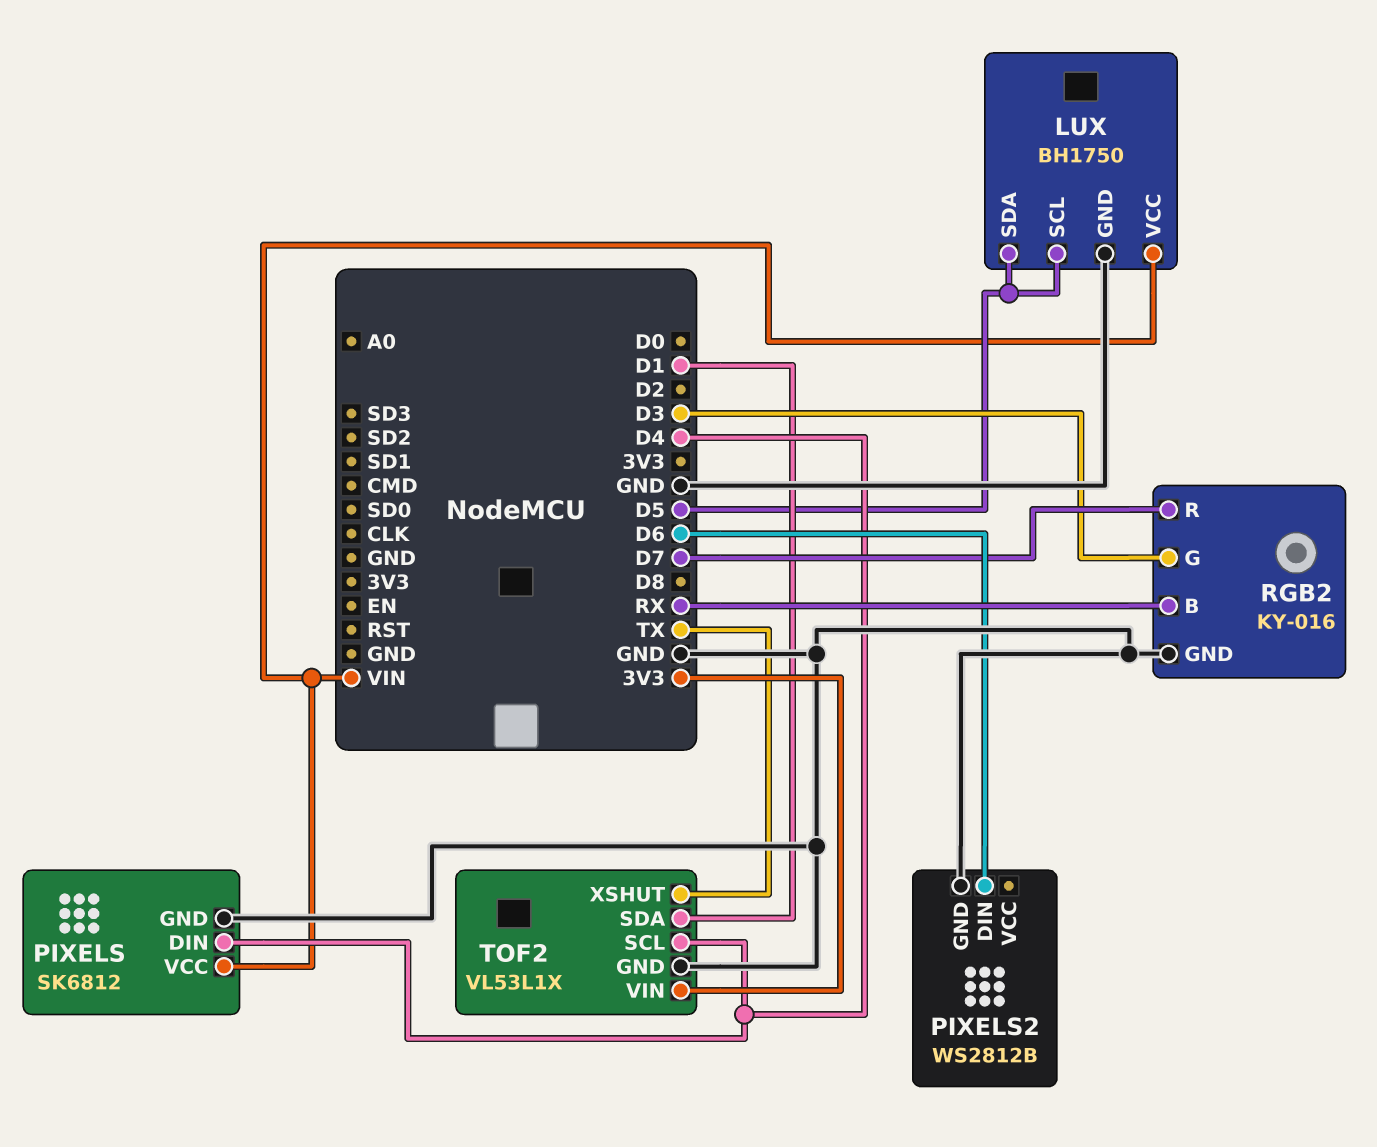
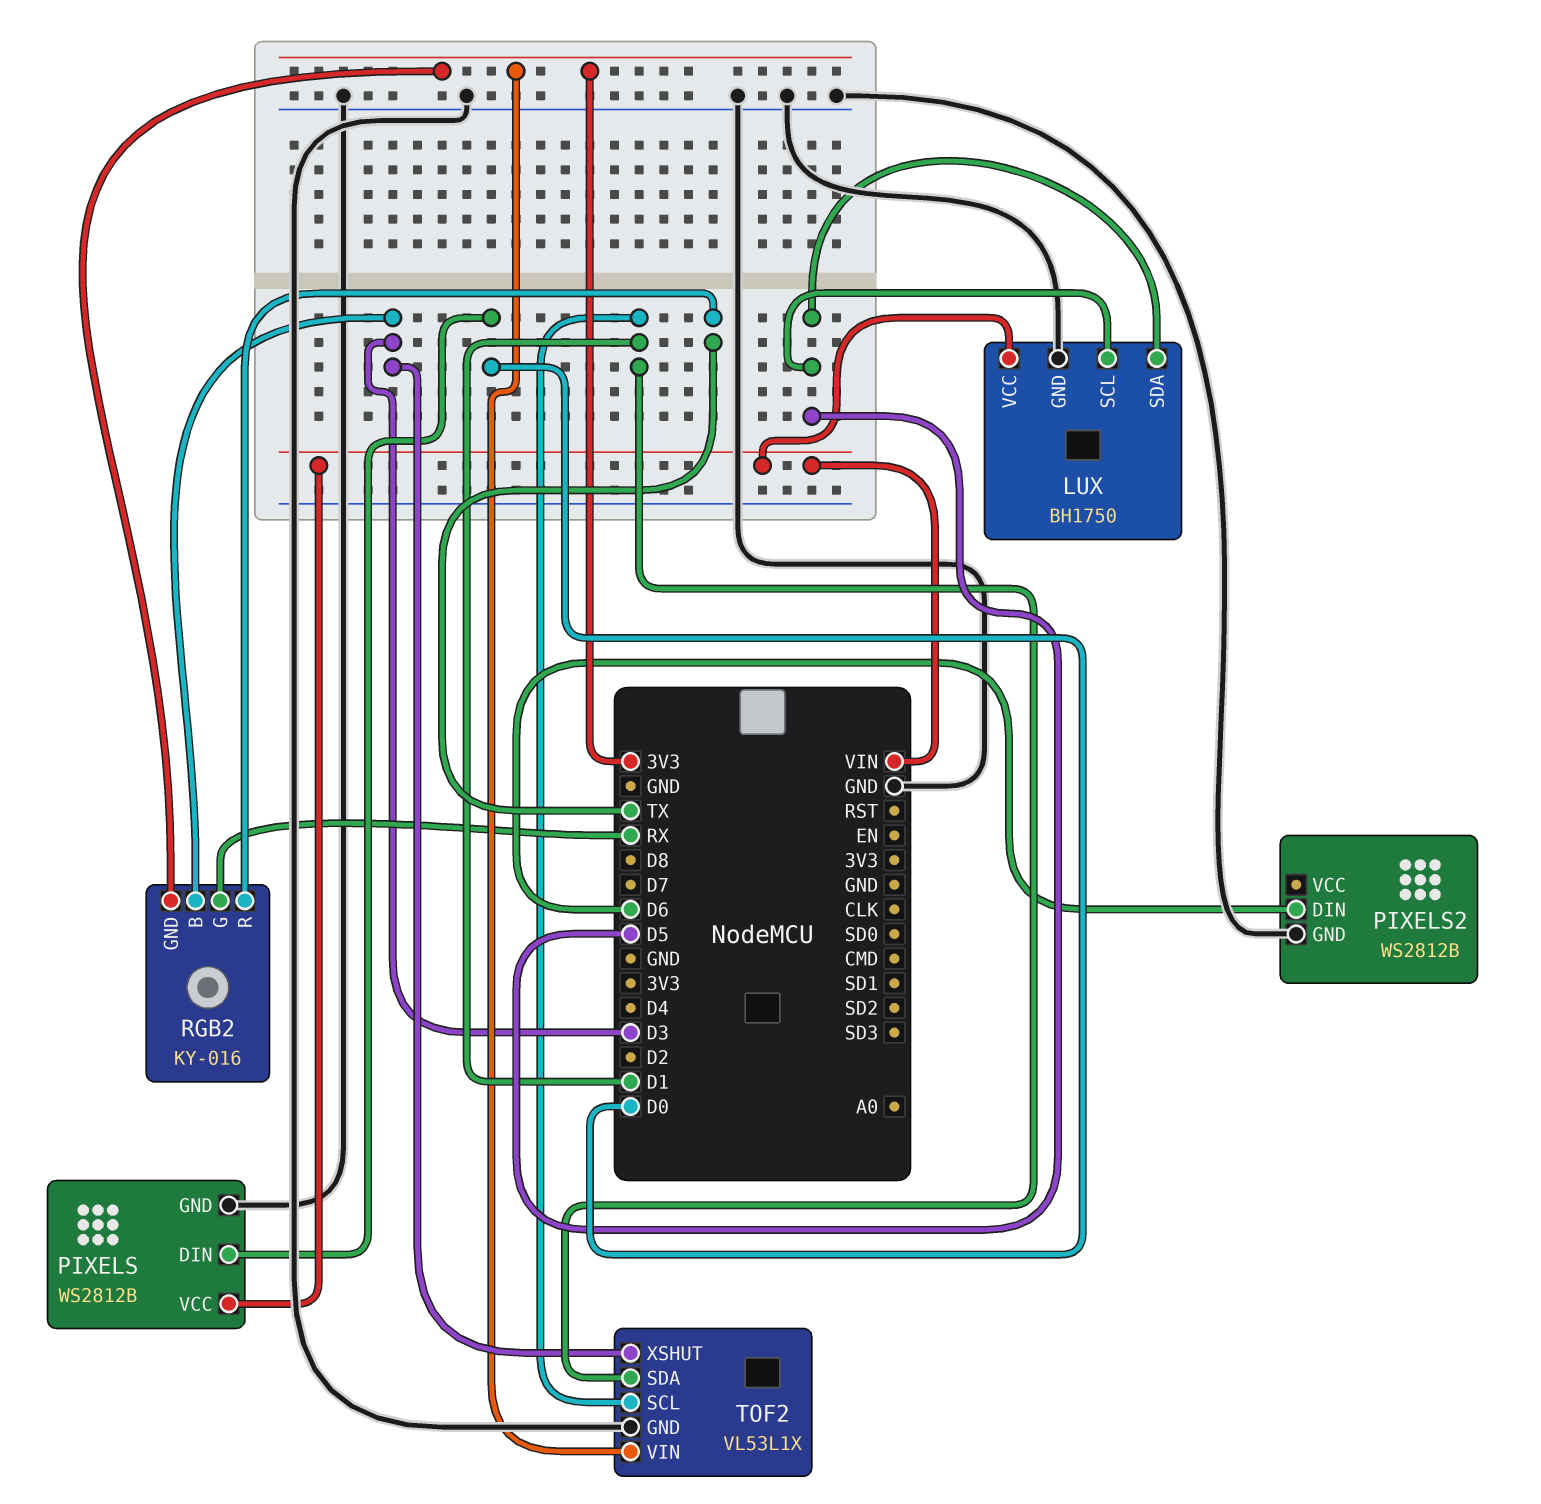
PIXELS: SK6812 -> WS2812B
PIXELS pin DIN: D4 -> D0
RGB2 pin B: RX -> D3
RGB2 pin G: D3 -> RX
RGB2 pin GND: GND -> 3V3
RGB2 pin R: D7 -> TX
TOF2 pin SCL: D4 -> D1
TOF2 pin XSHUT: TX -> D3

